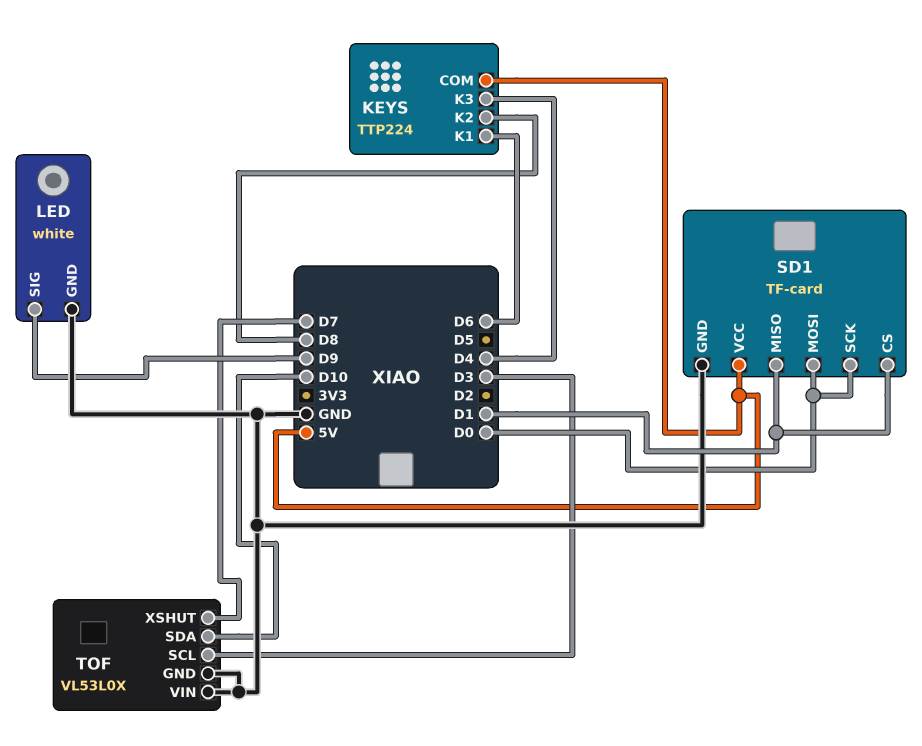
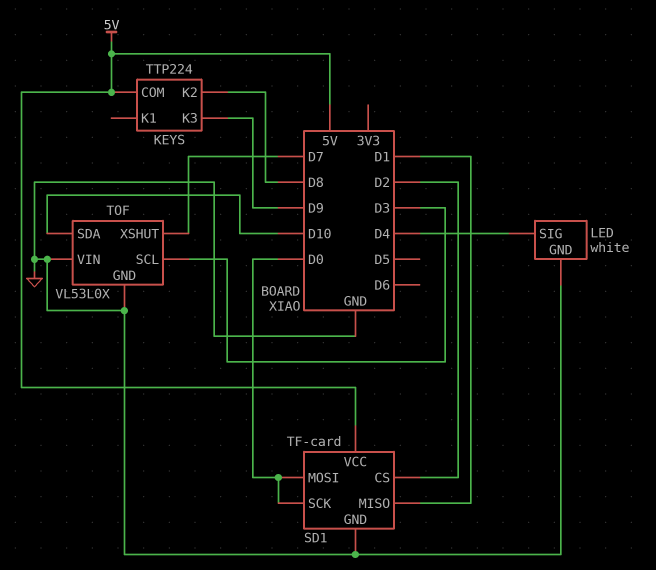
KEYS pin K1: D6 -> none
KEYS pin K3: D4 -> D9
LED pin SIG: D9 -> D4
SD1 pin CS: D1 -> D2

